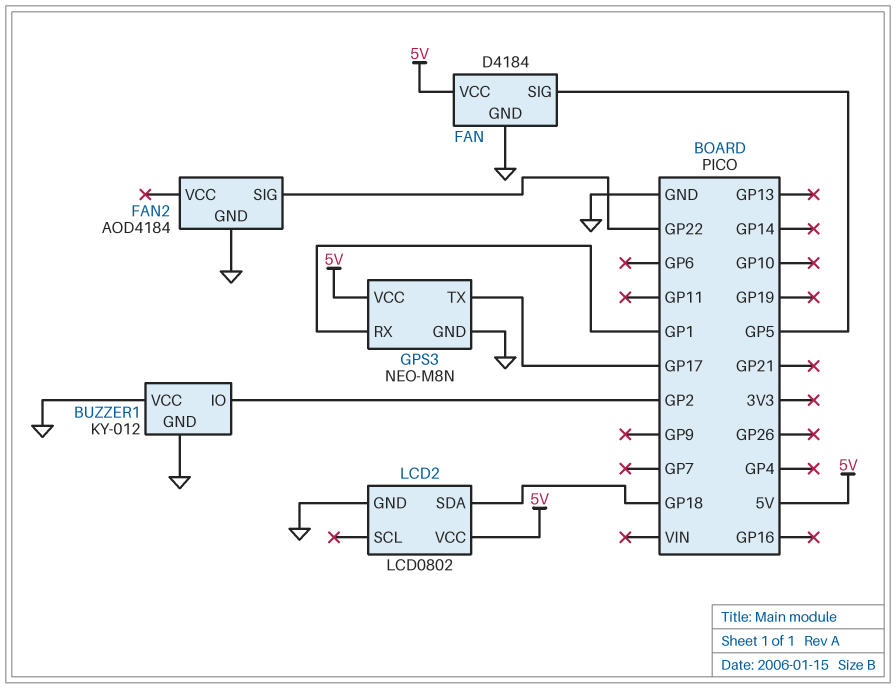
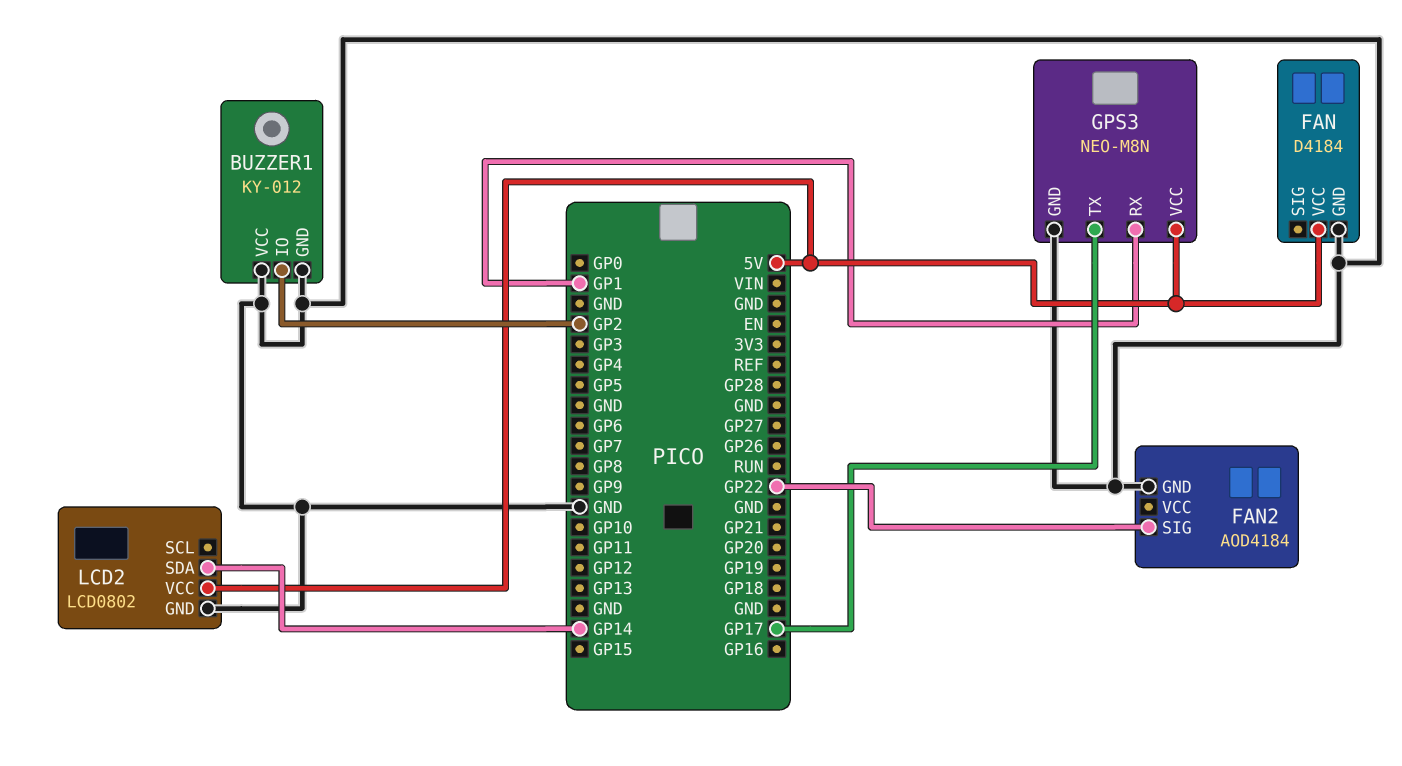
FAN pin SIG: GP5 -> none
LCD2 pin SDA: GP18 -> GP14

